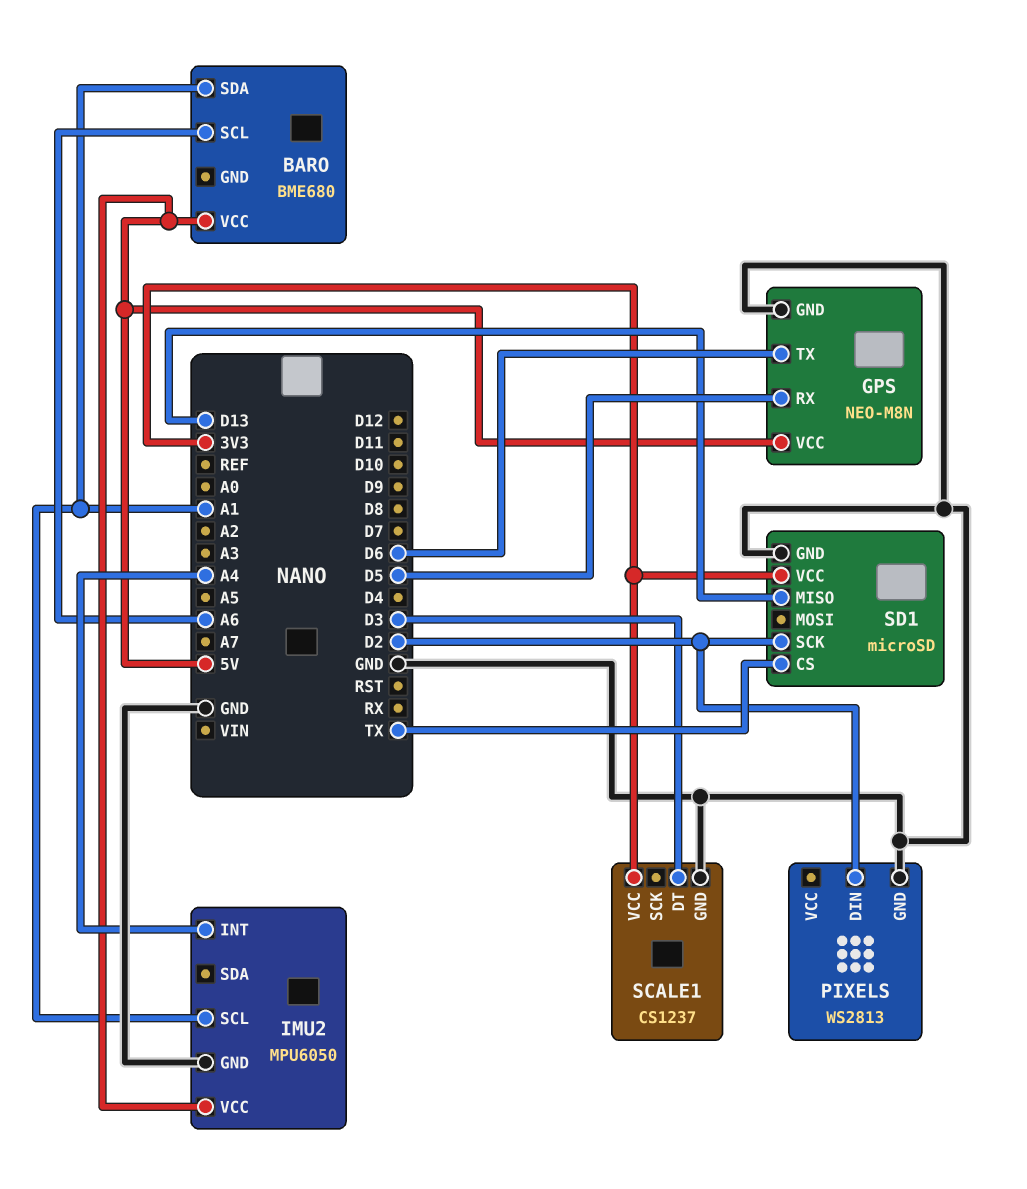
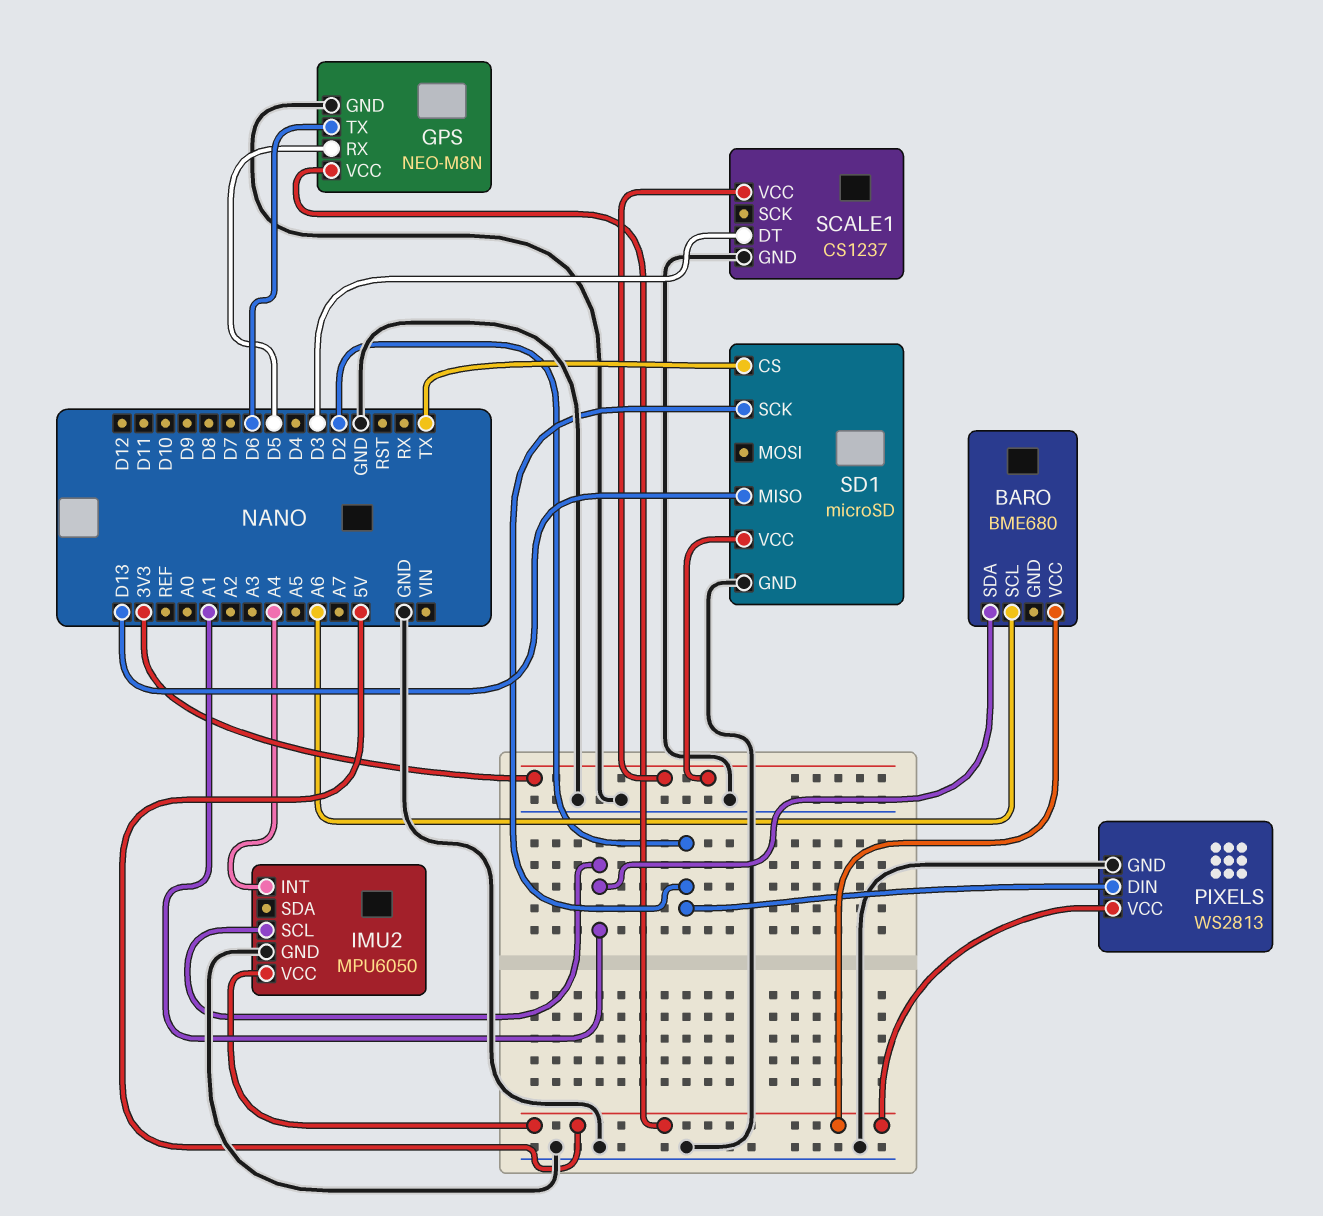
PIXELS pin VCC: none -> 5V

